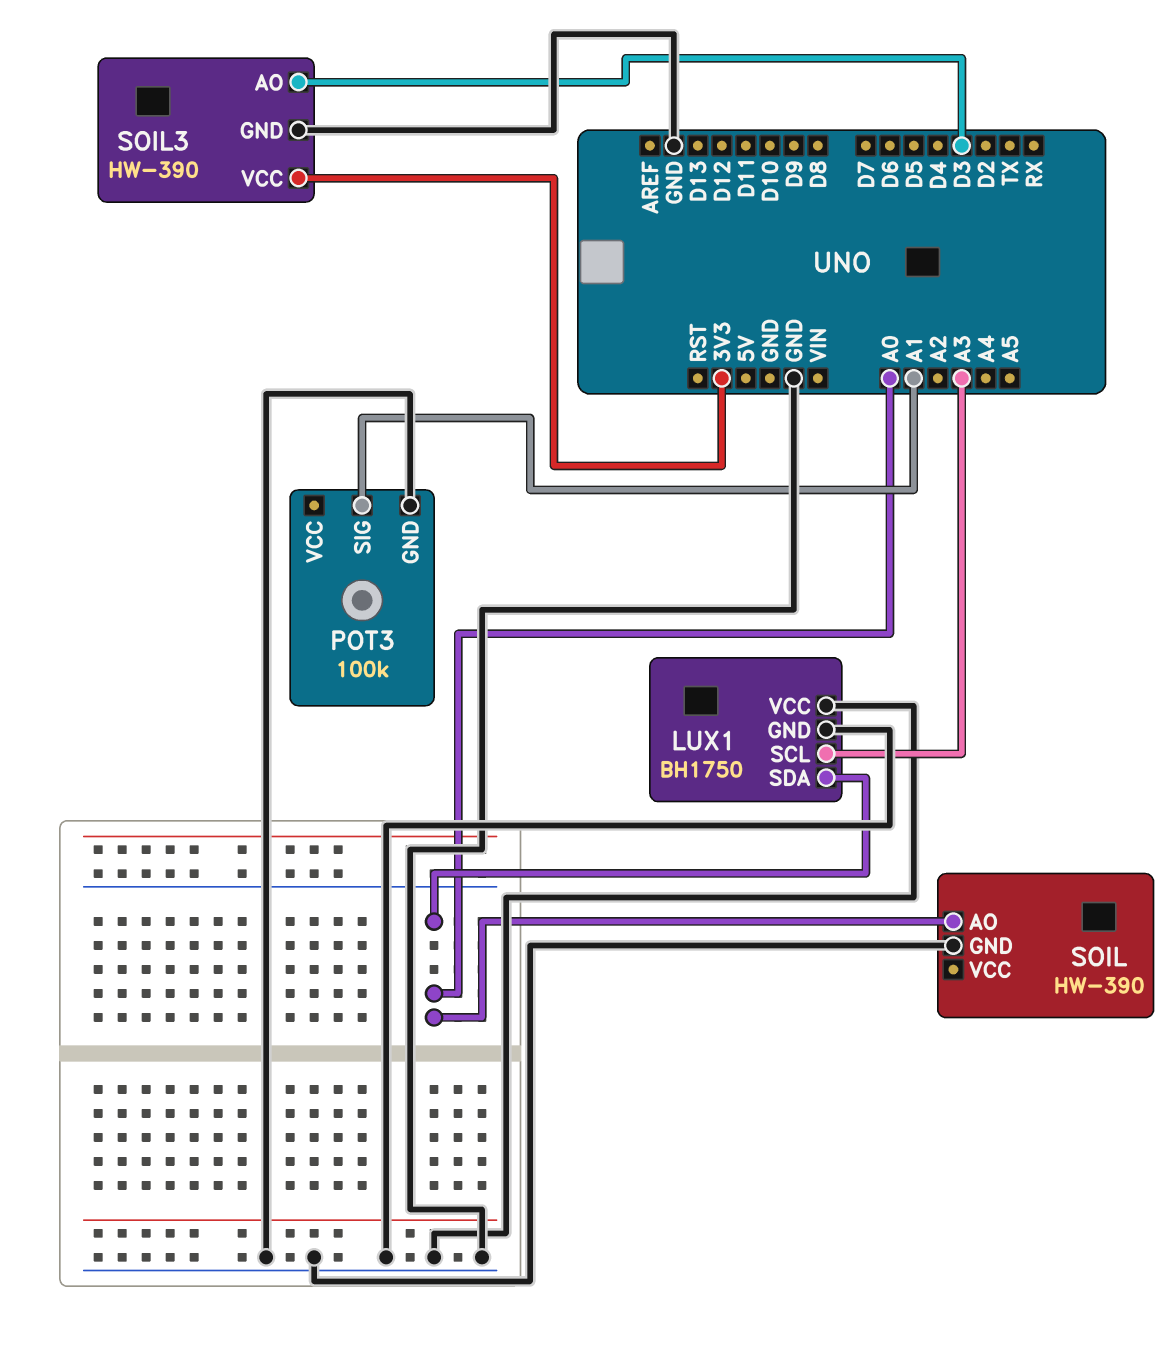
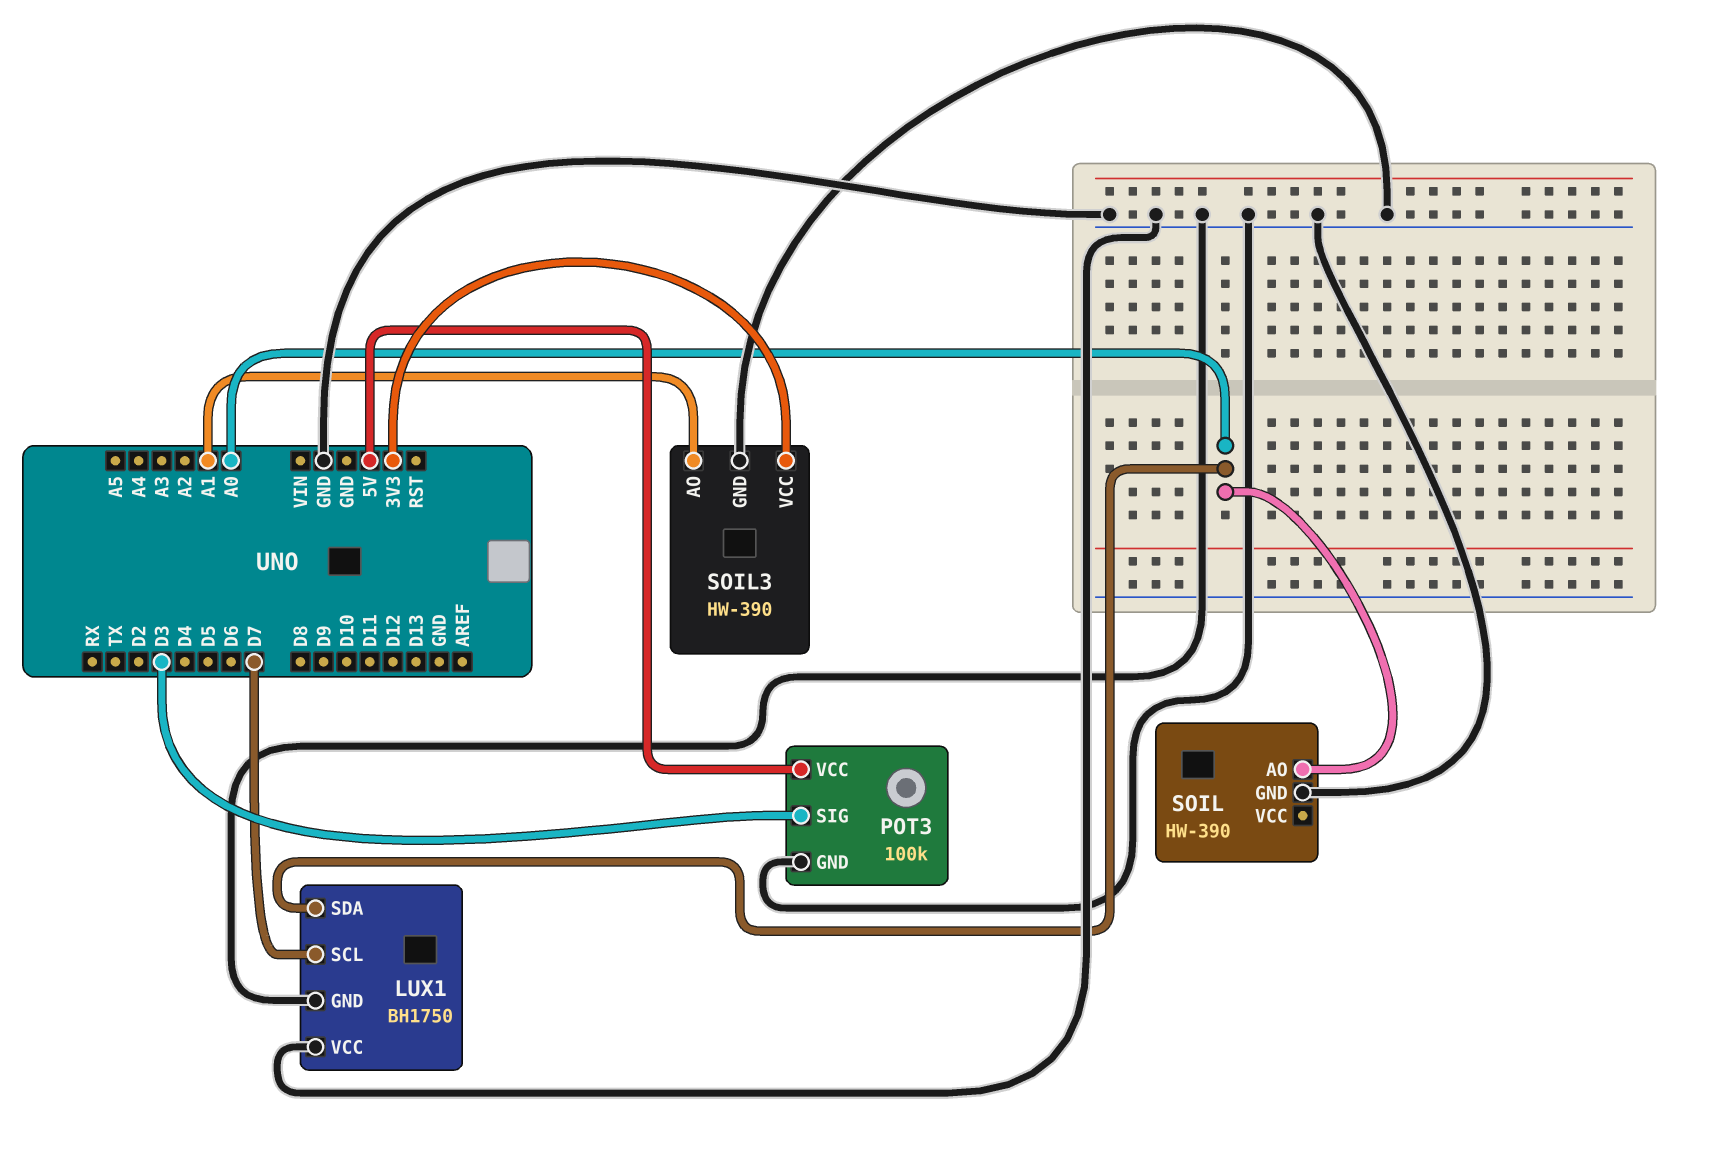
LUX1 pin SCL: A3 -> D7
POT3 pin SIG: A1 -> D3
POT3 pin VCC: none -> 5V
SOIL3 pin AO: D3 -> A1

